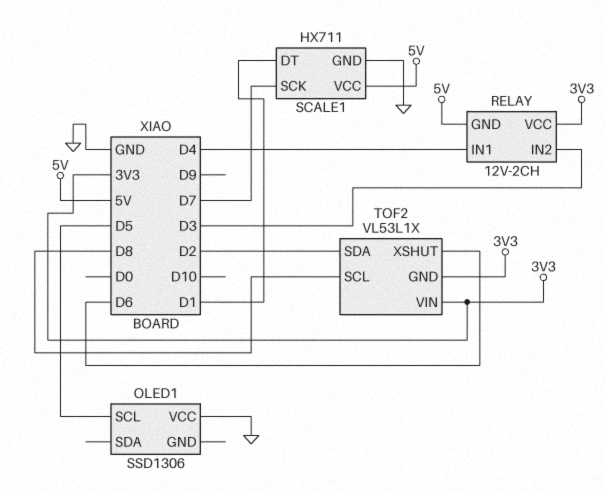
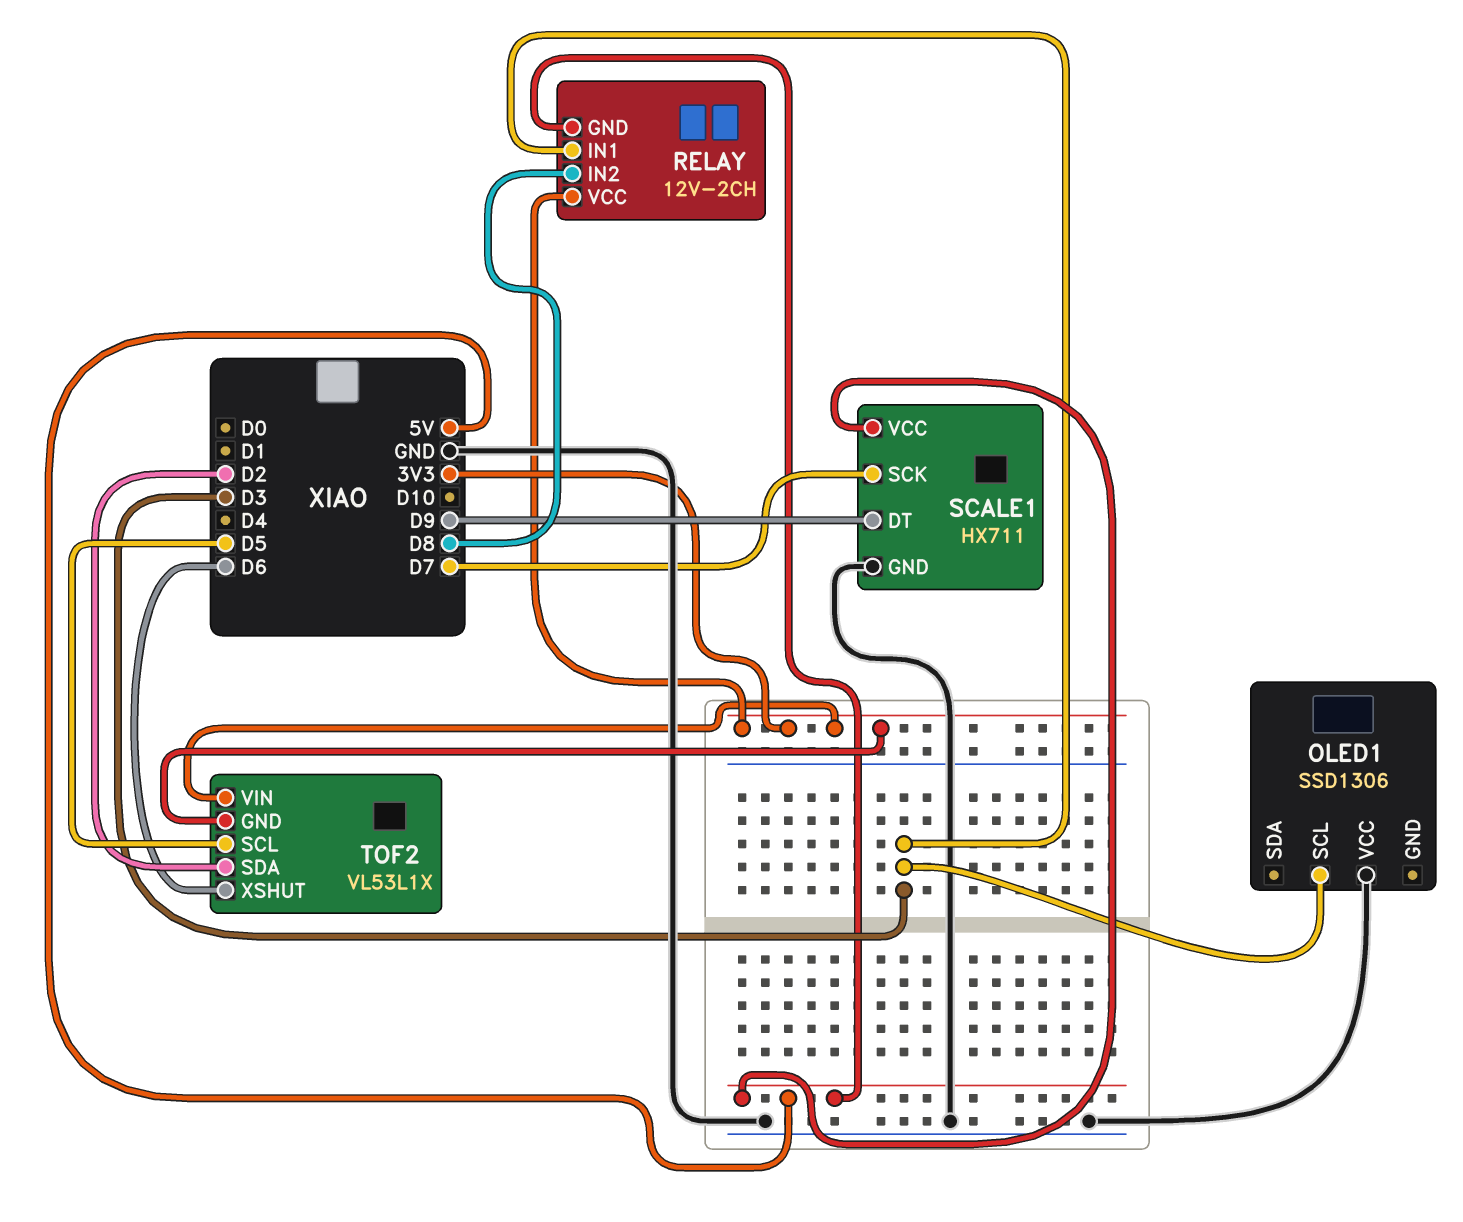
OLED1 pin SCL: D5 -> D3
RELAY pin IN1: D4 -> D3
RELAY pin IN2: D3 -> D8
SCALE1 pin DT: D1 -> D9
TOF2 pin SCL: D8 -> D5

